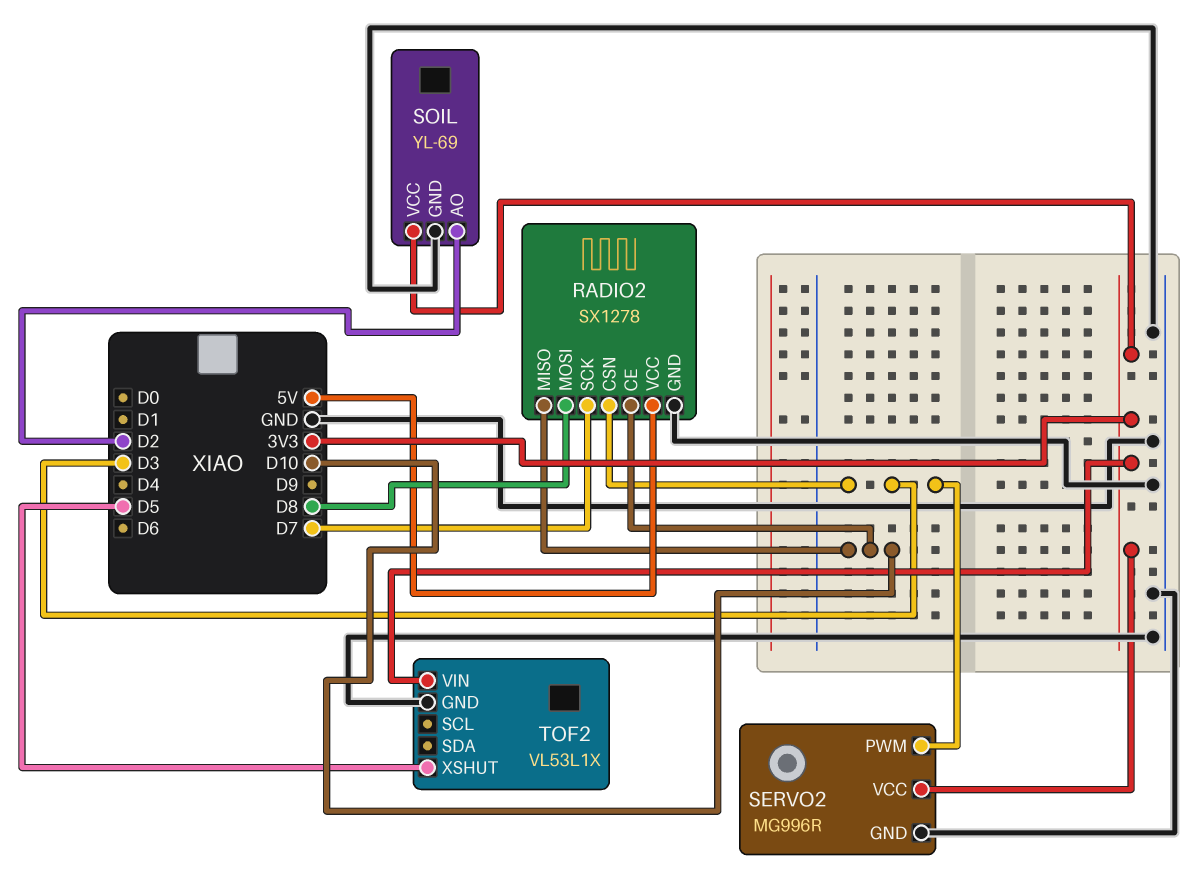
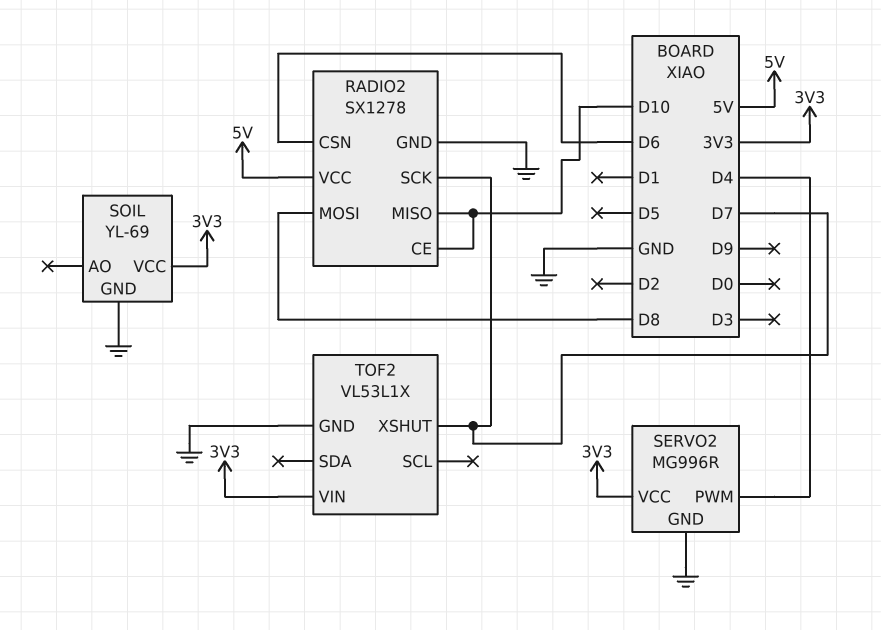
RADIO2 pin CSN: D3 -> D6
SERVO2 pin PWM: D3 -> D4
SOIL pin AO: D2 -> none
TOF2 pin XSHUT: D5 -> D7

